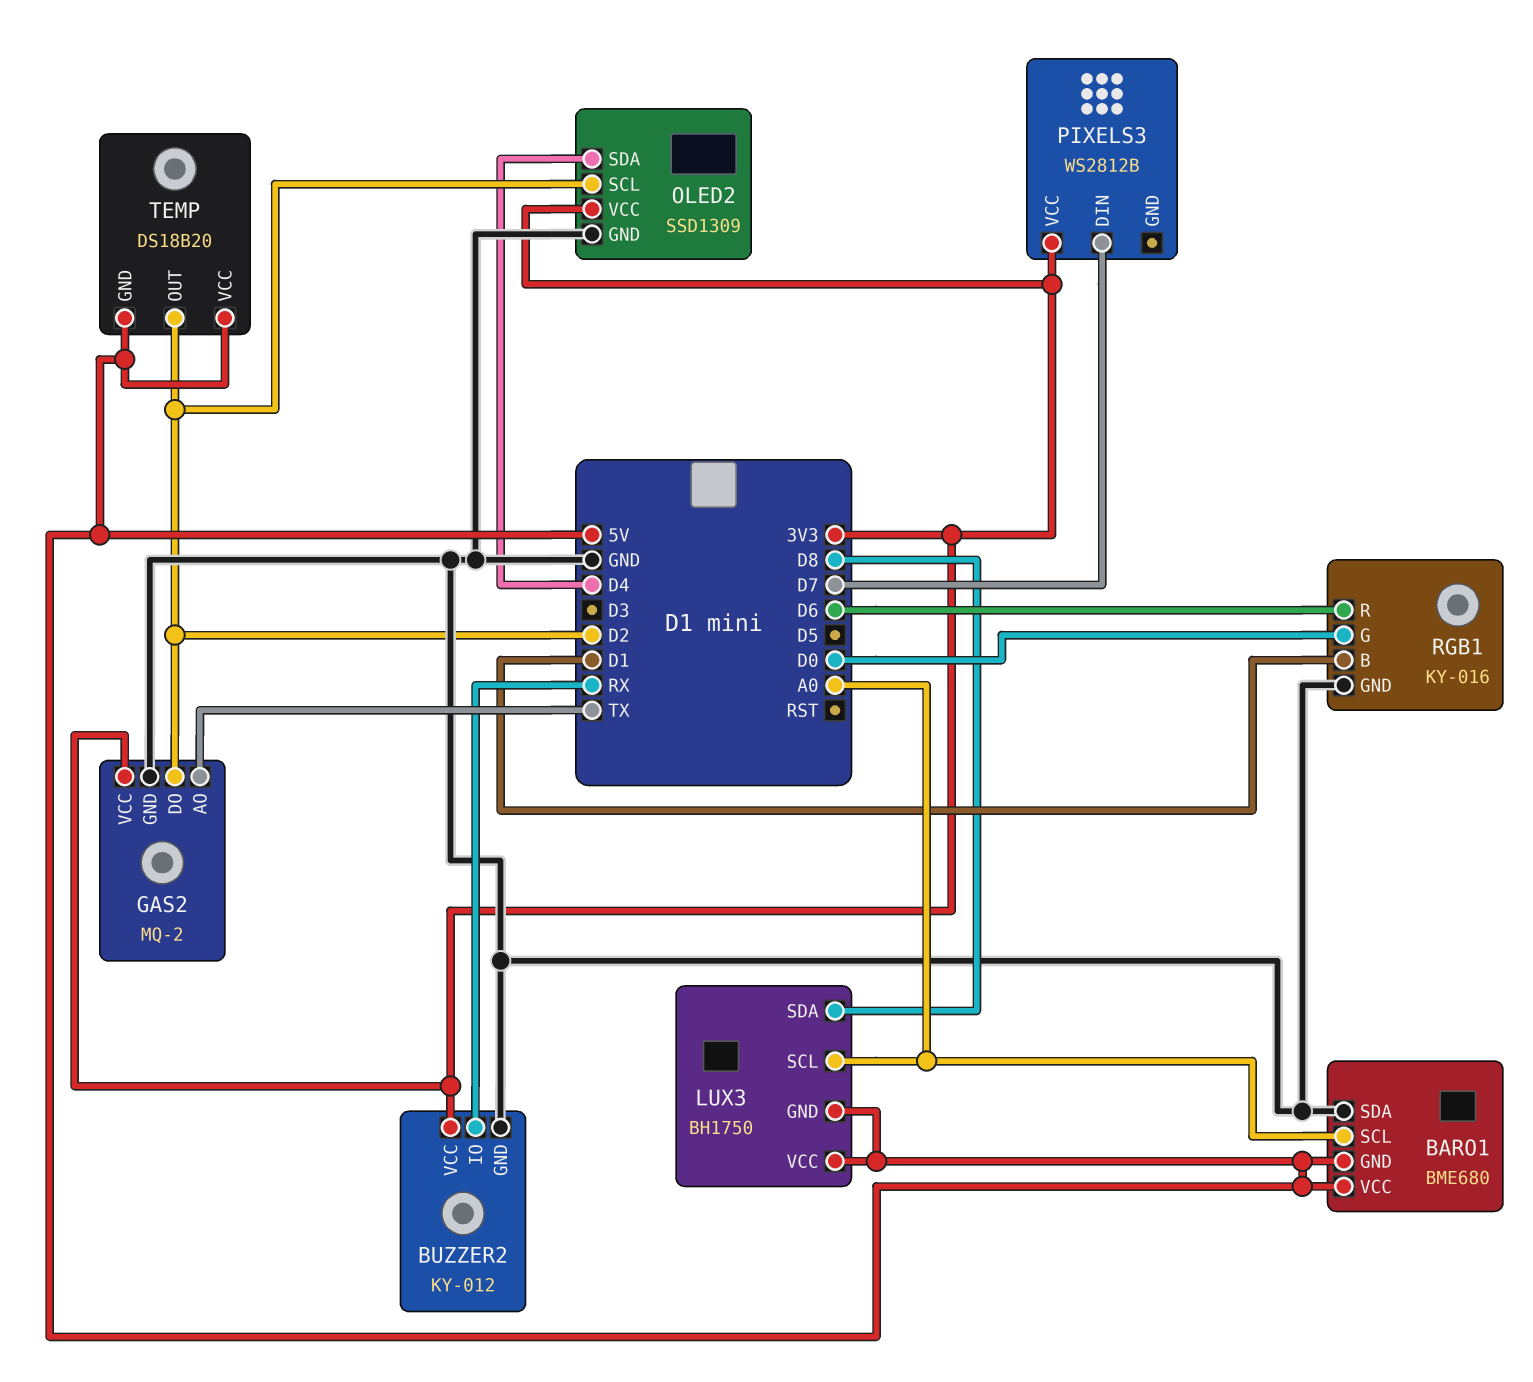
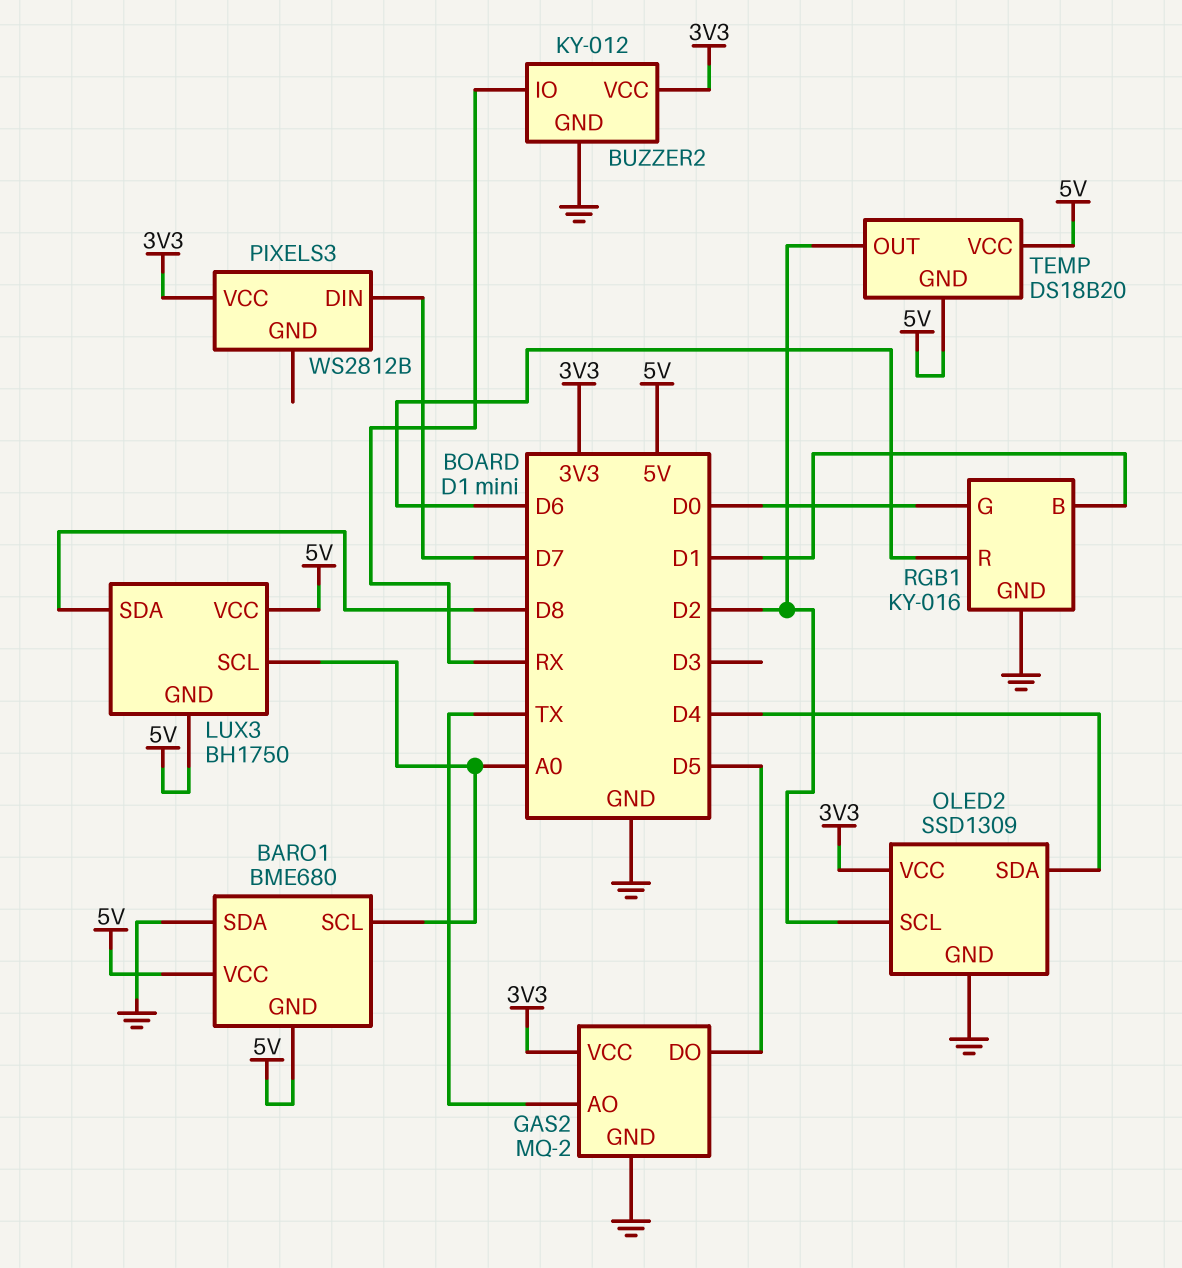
GAS2 pin DO: D2 -> D5

